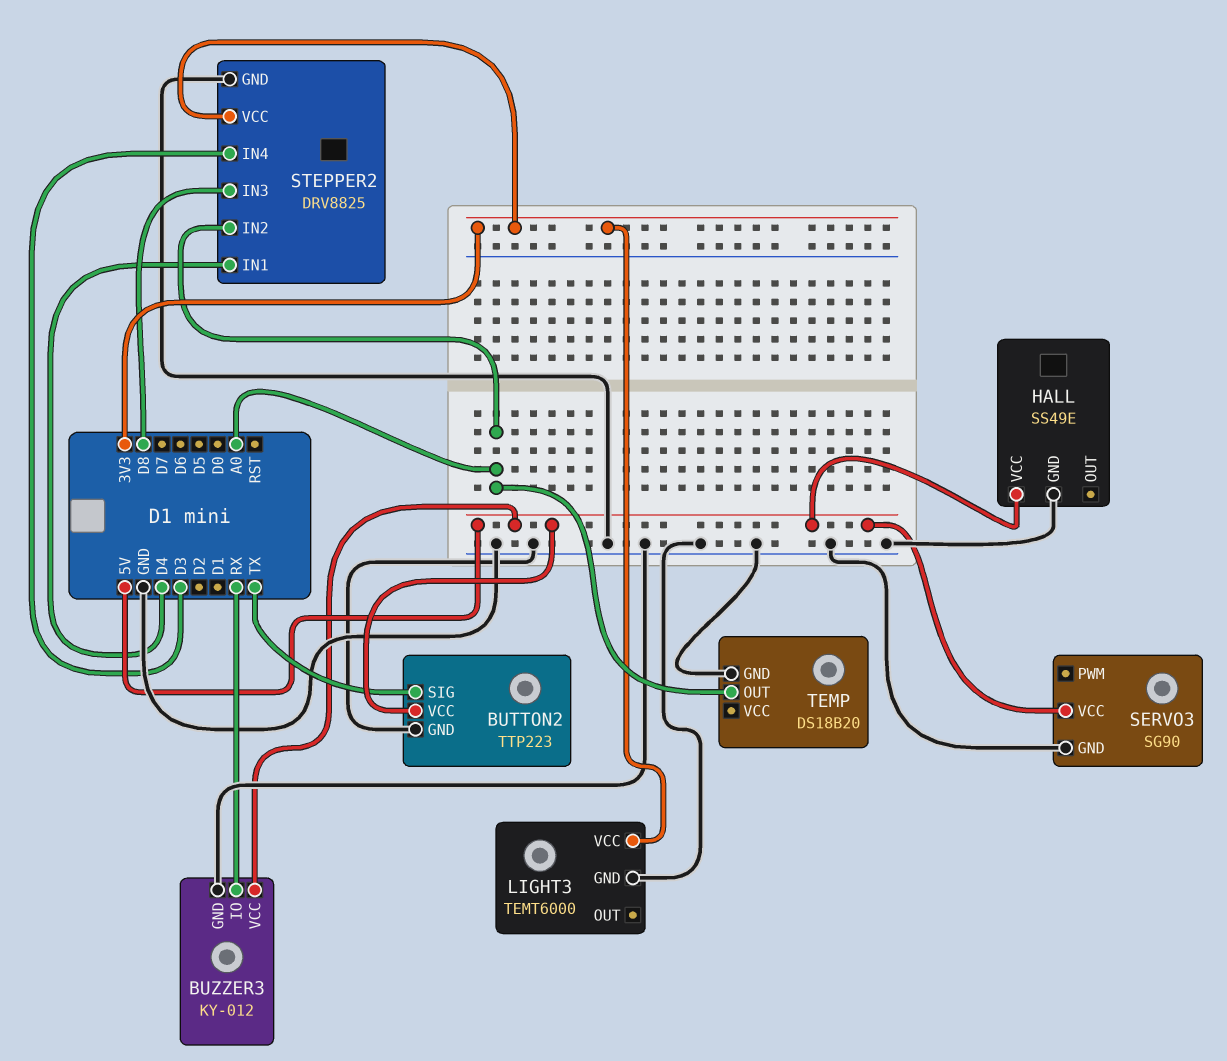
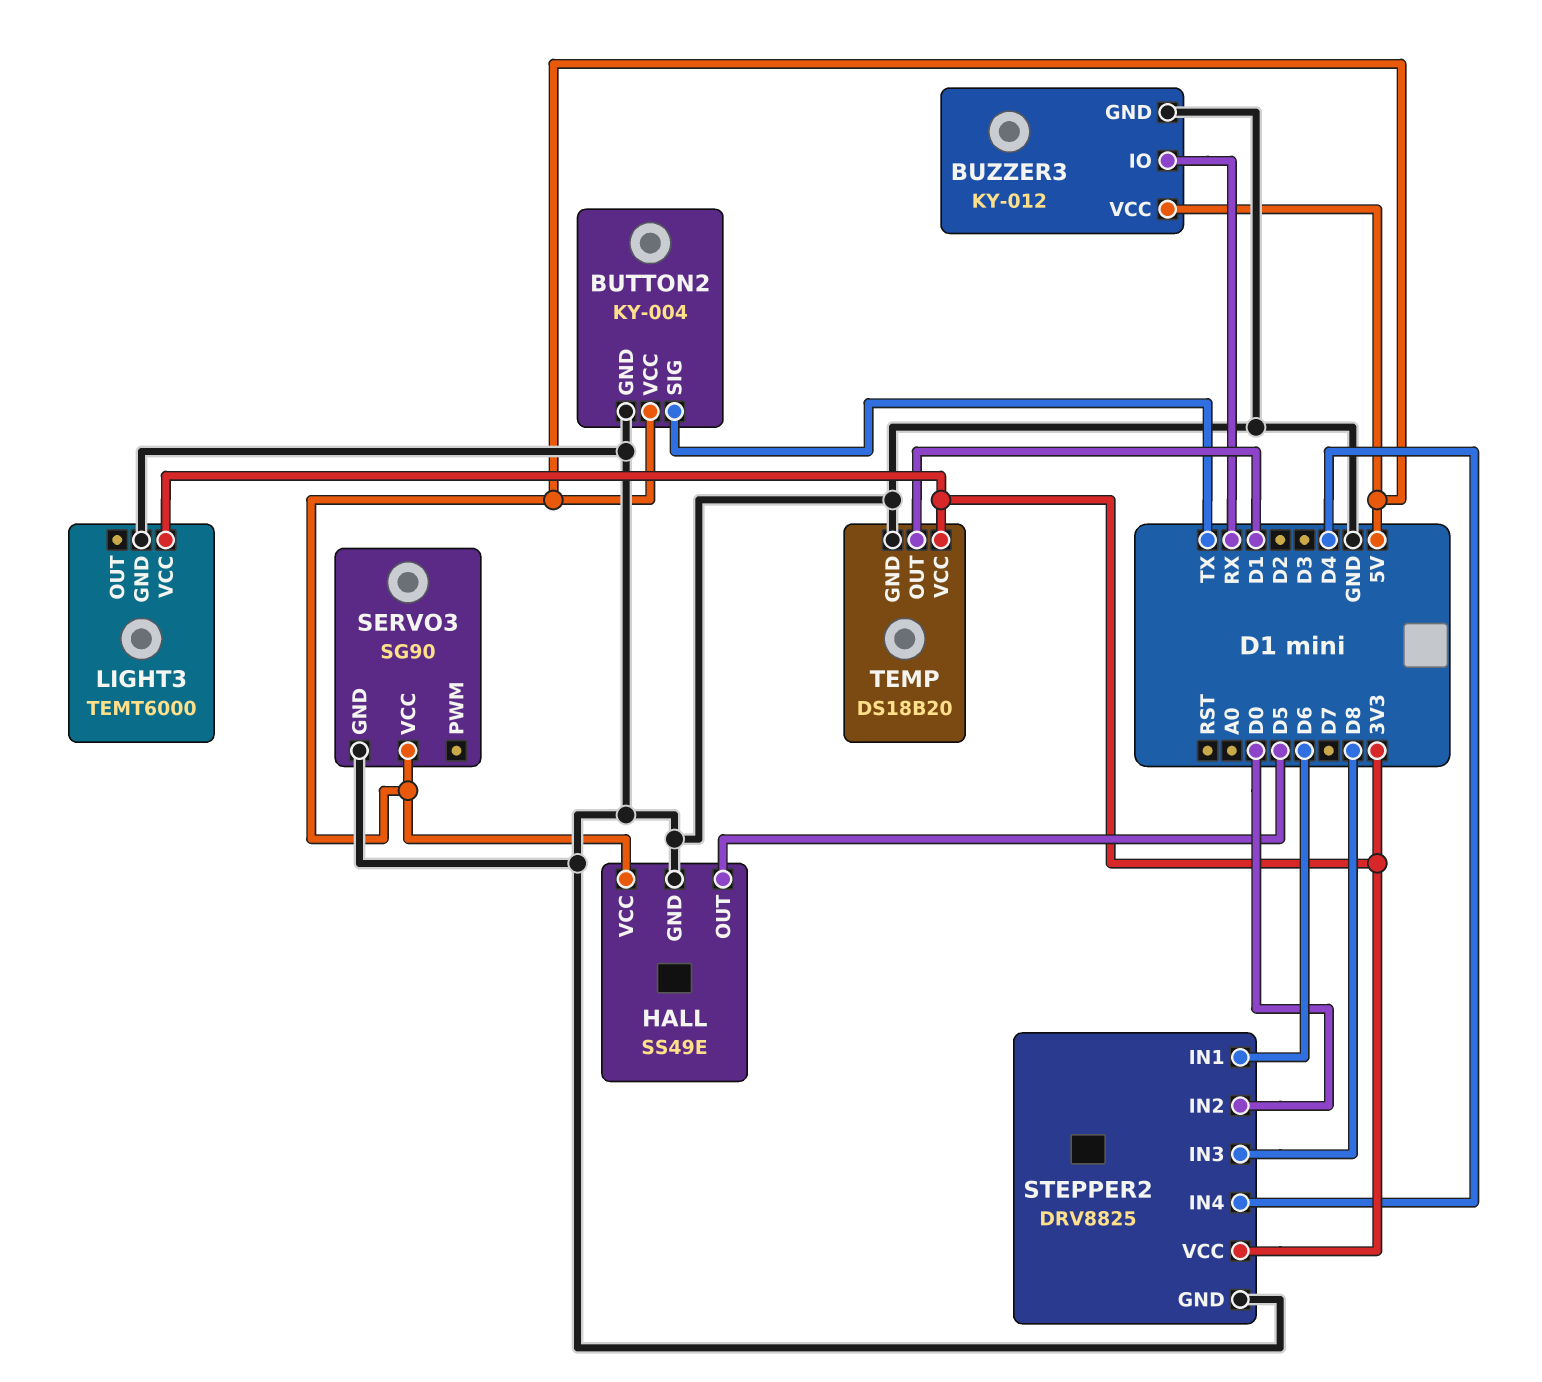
BUTTON2: TTP223 -> KY-004
HALL pin OUT: none -> D5
STEPPER2 pin IN1: D4 -> D6
STEPPER2 pin IN2: A0 -> D0
STEPPER2 pin IN4: D3 -> D4
TEMP pin OUT: A0 -> D1
TEMP pin VCC: none -> 3V3

